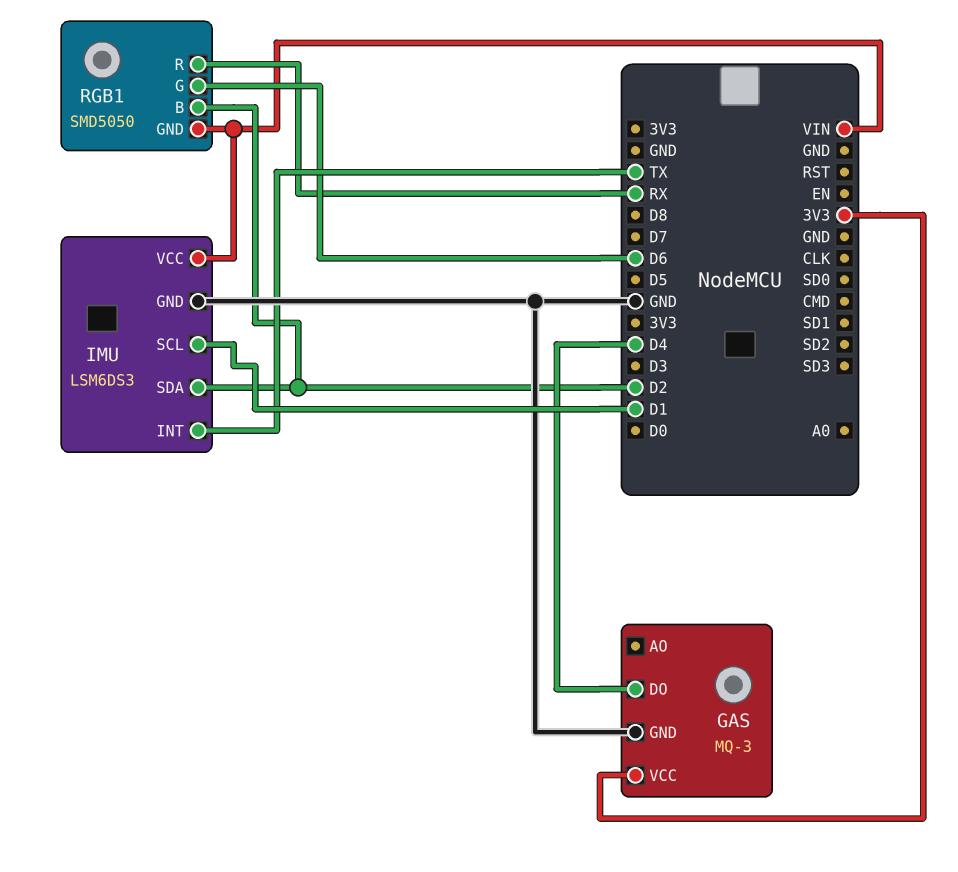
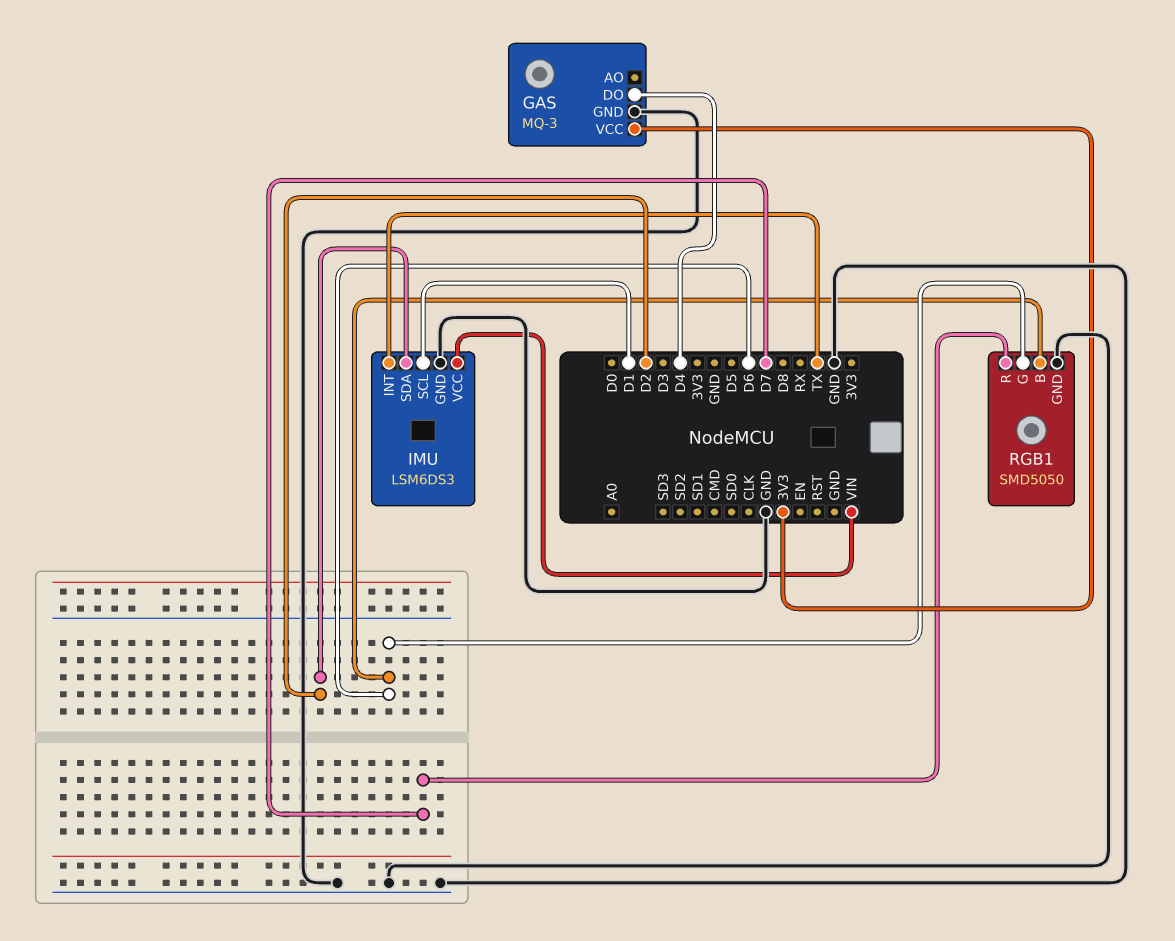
RGB1 pin B: D2 -> D6
RGB1 pin GND: VIN -> GND
RGB1 pin R: RX -> D7

